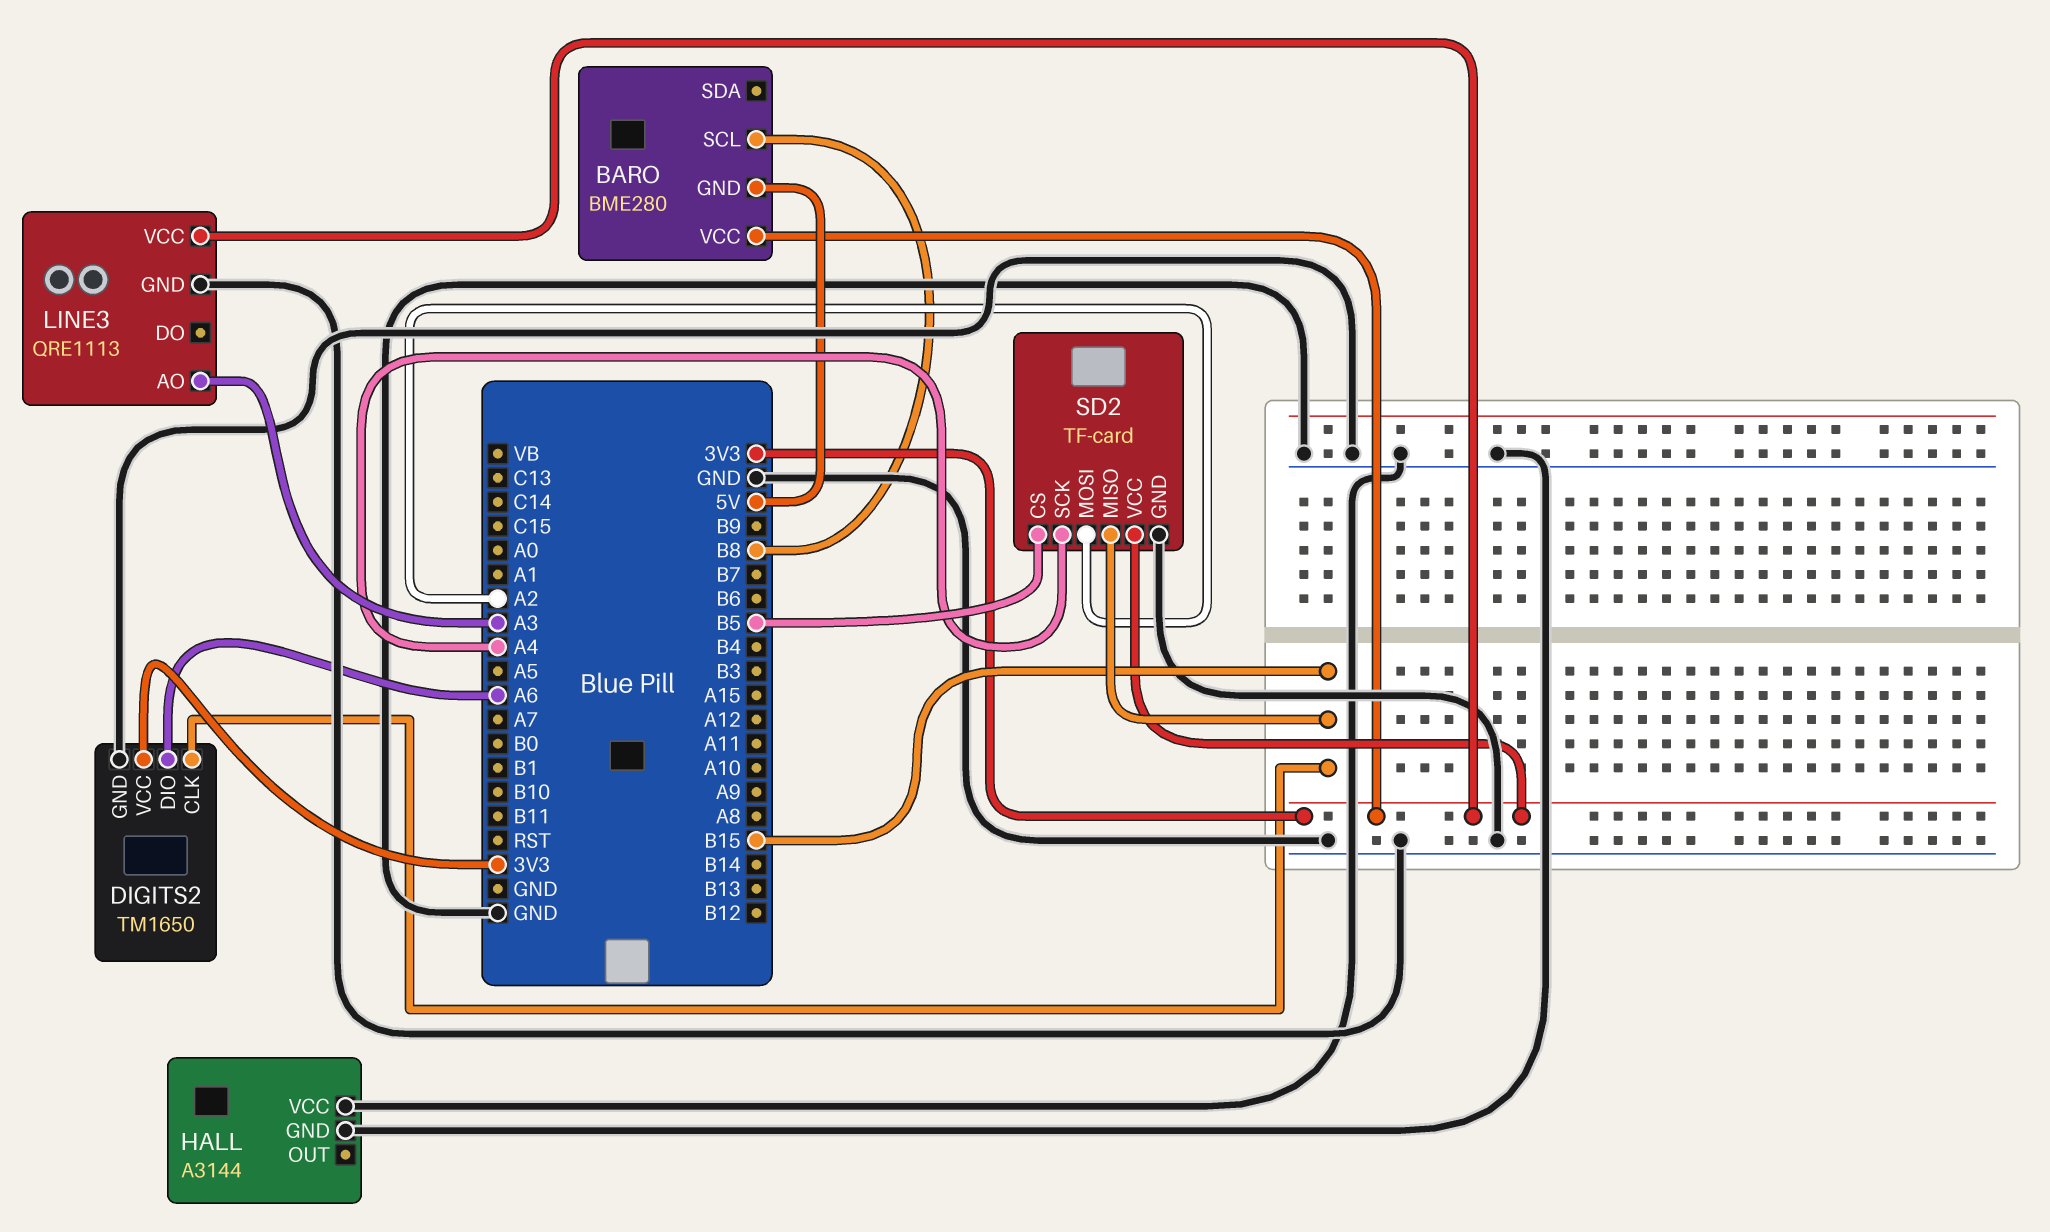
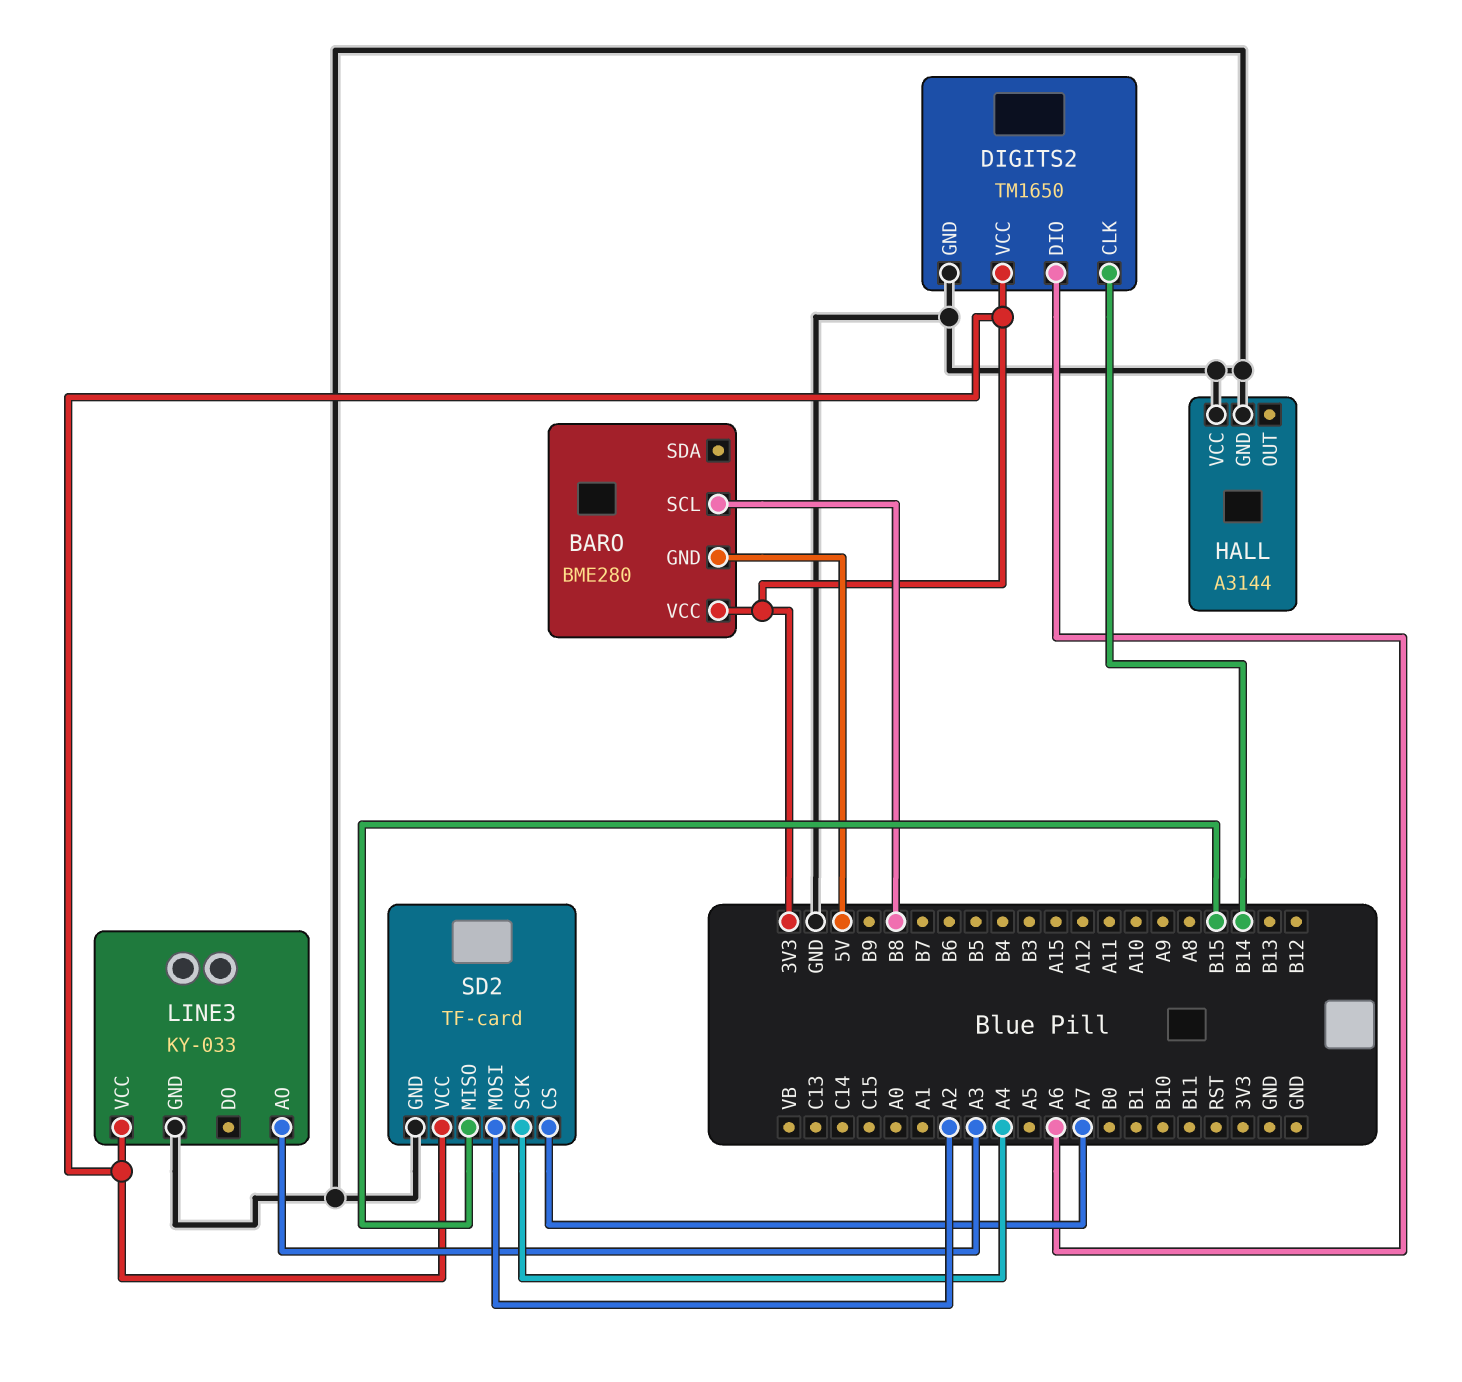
DIGITS2 pin CLK: B15 -> B14
LINE3: QRE1113 -> KY-033
SD2 pin CS: B5 -> A7

